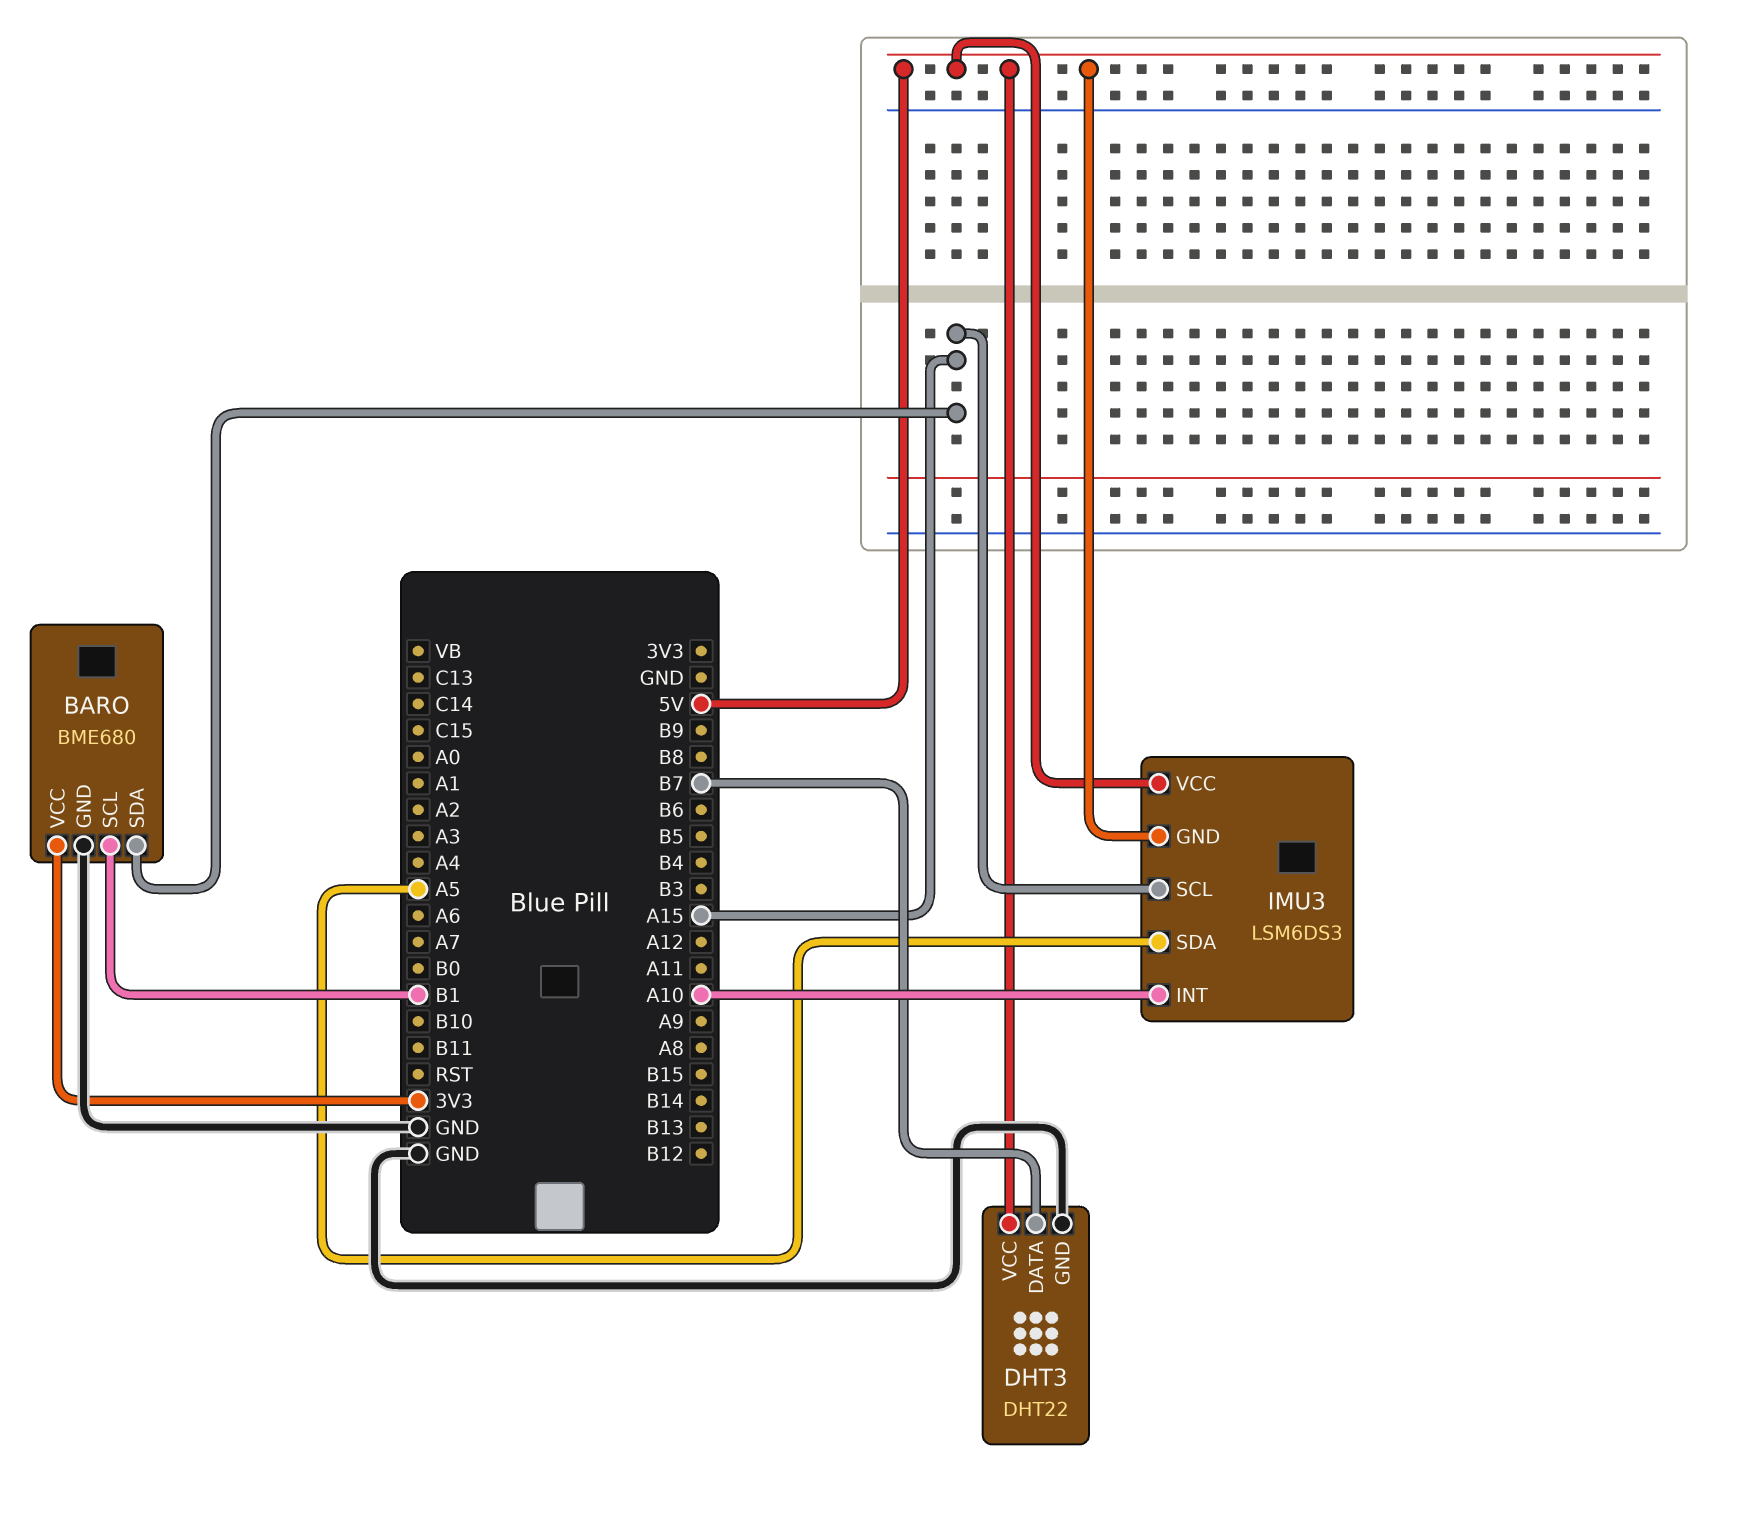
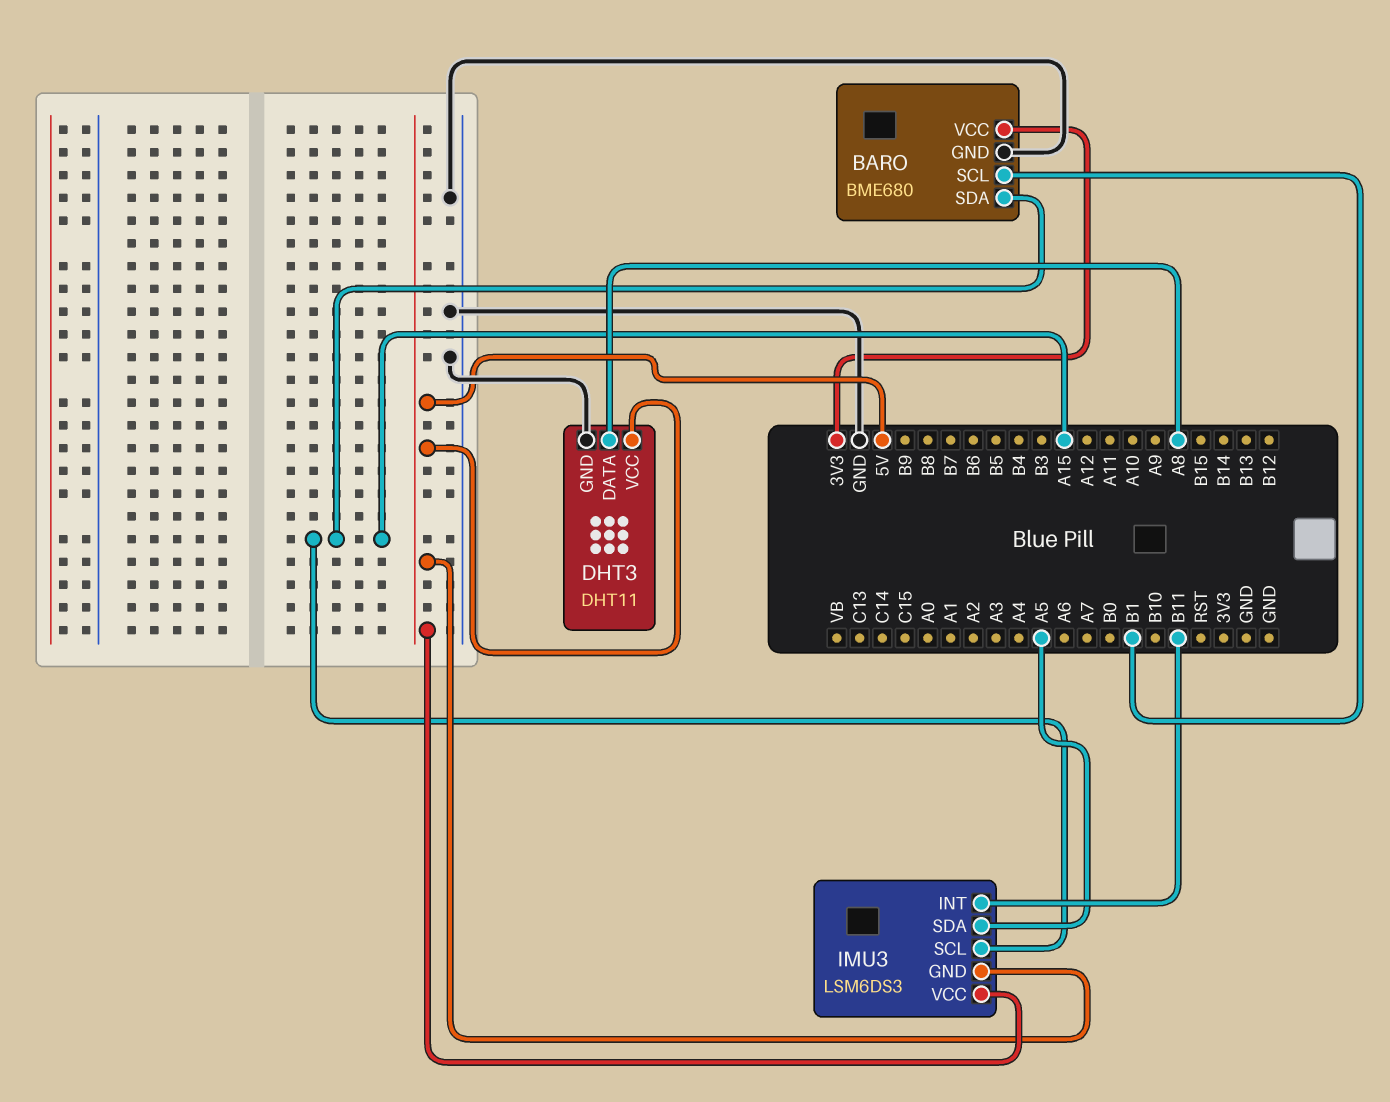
DHT3: DHT22 -> DHT11
DHT3 pin DATA: B7 -> A8
IMU3 pin INT: A10 -> B11

